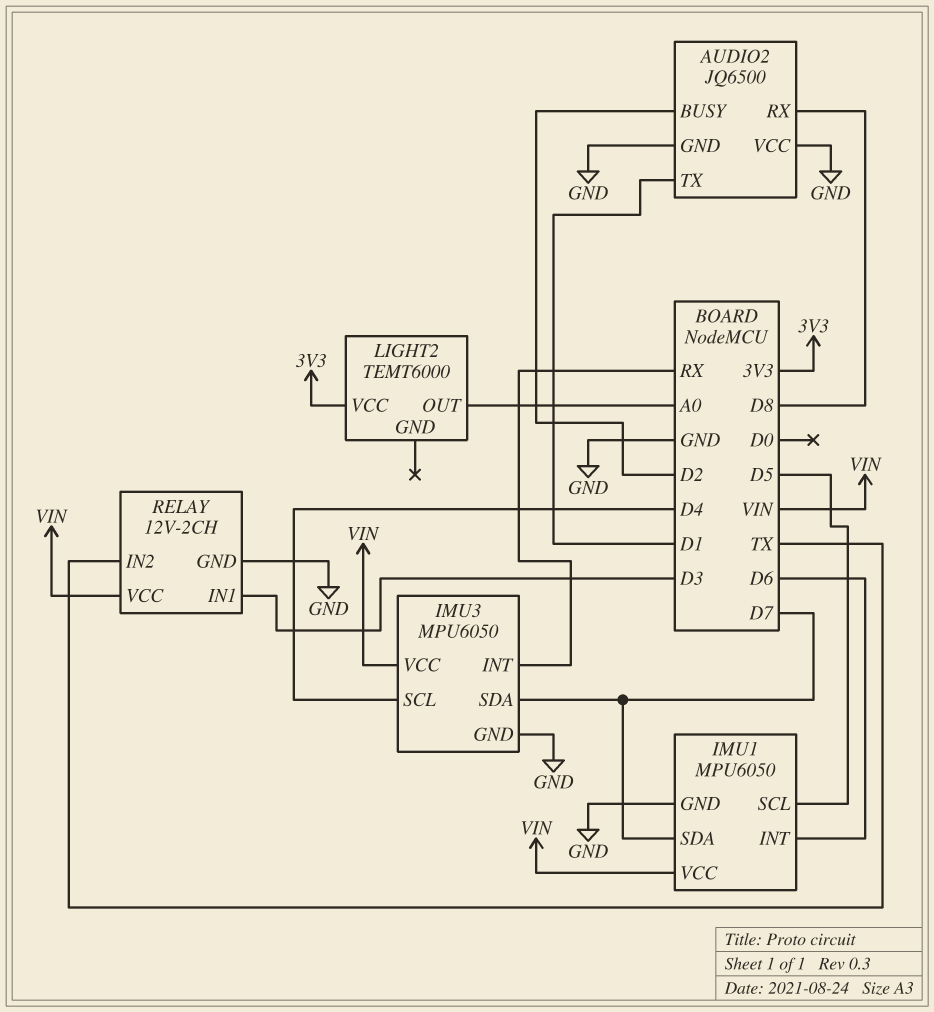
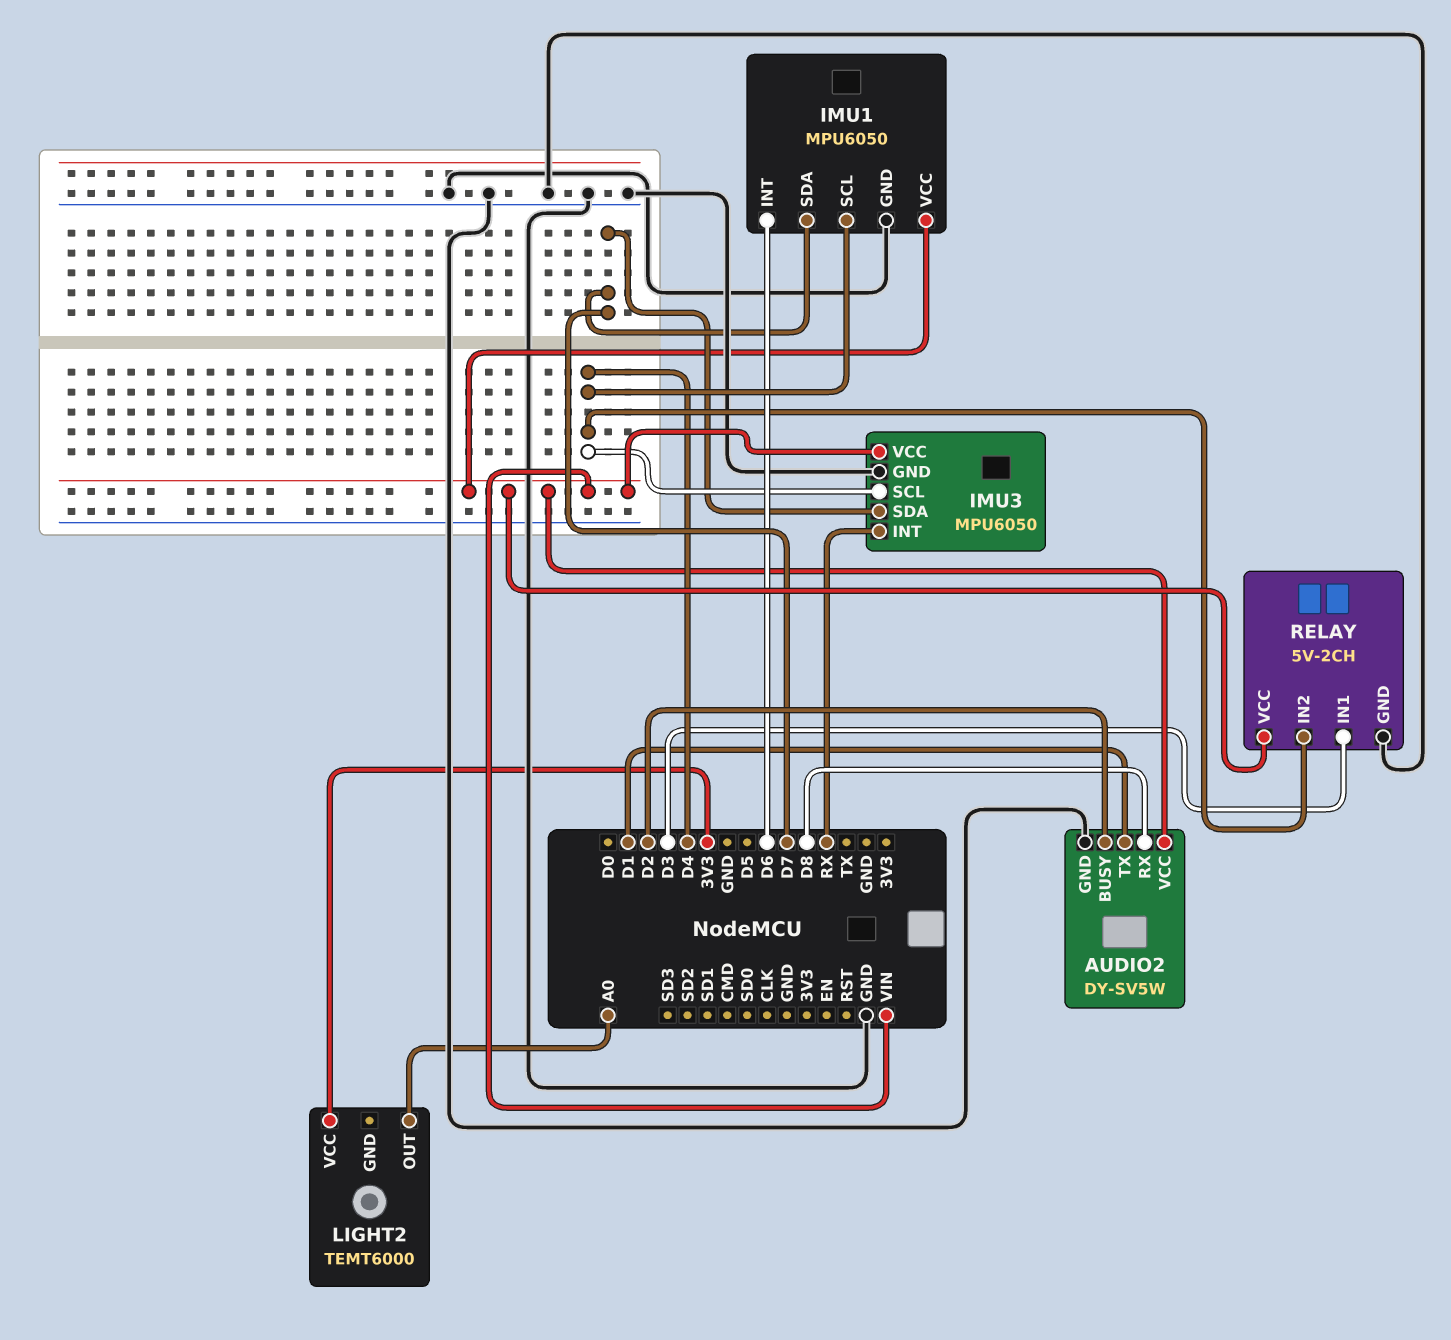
AUDIO2: JQ6500 -> DY-SV5W
AUDIO2 pin VCC: GND -> VIN
IMU1 pin SCL: D5 -> D4
RELAY: 12V-2CH -> 5V-2CH
RELAY pin IN2: TX -> D4

